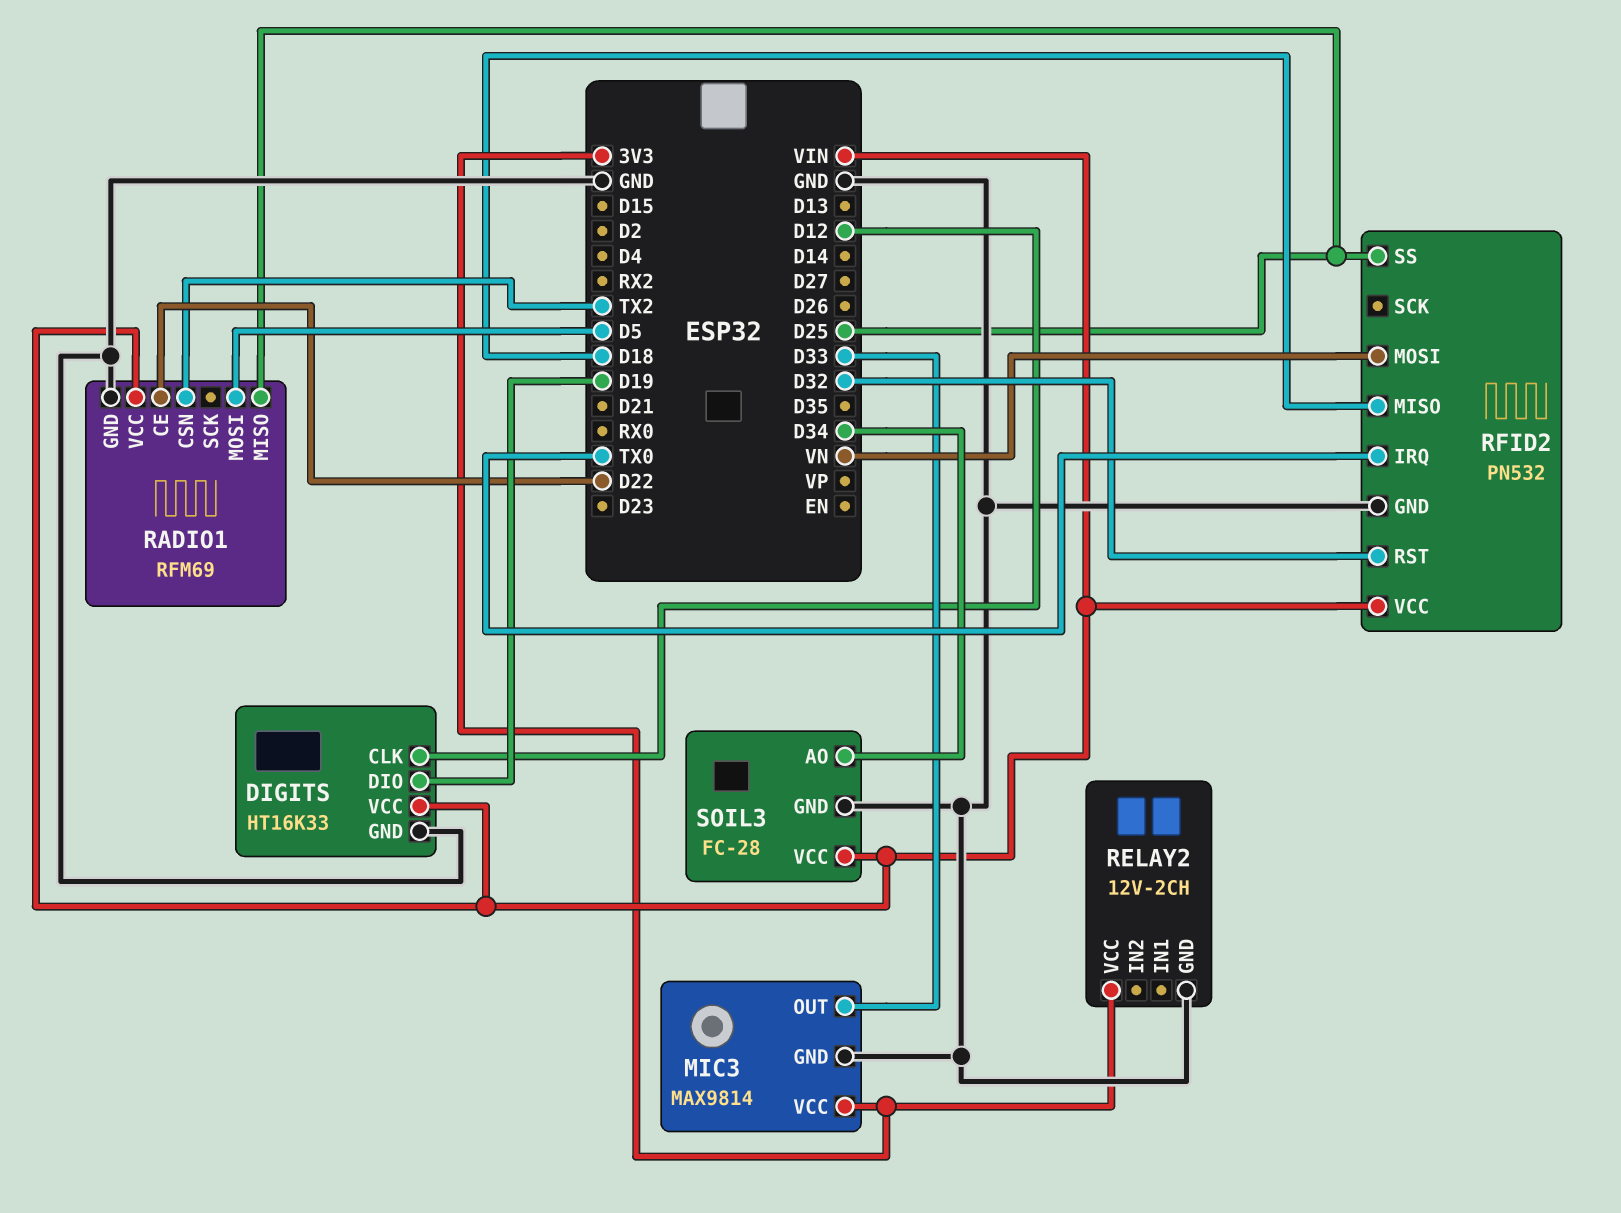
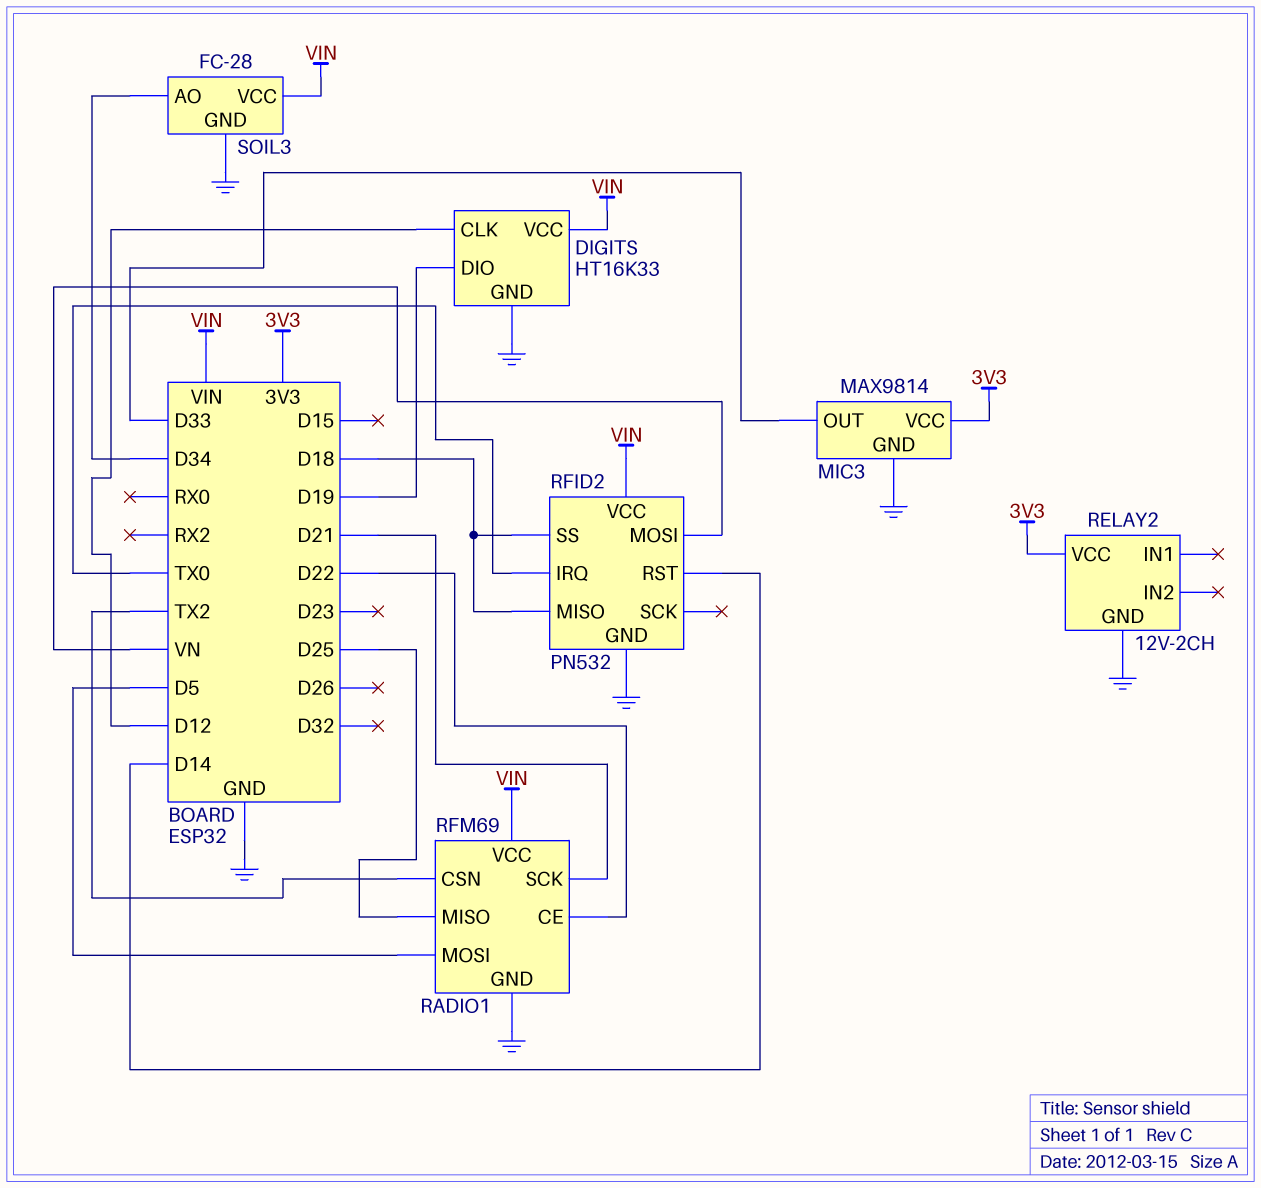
RADIO1 pin SCK: none -> D21
RFID2 pin RST: D32 -> D14
RFID2 pin SS: D25 -> D18

